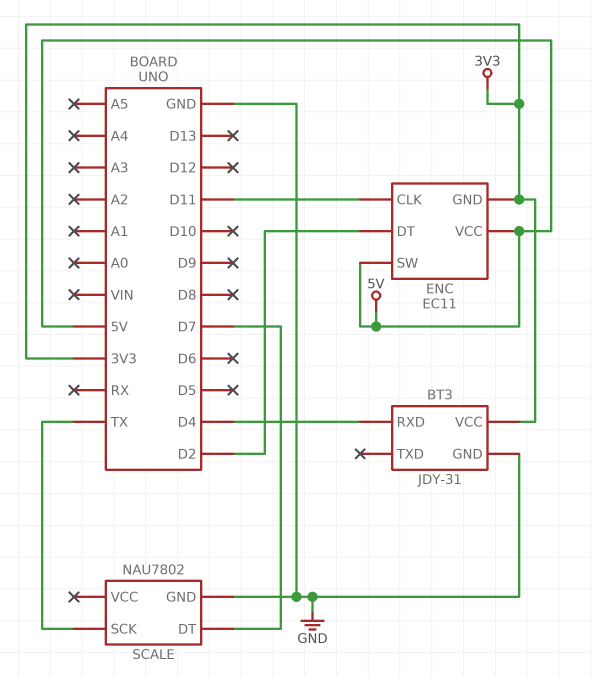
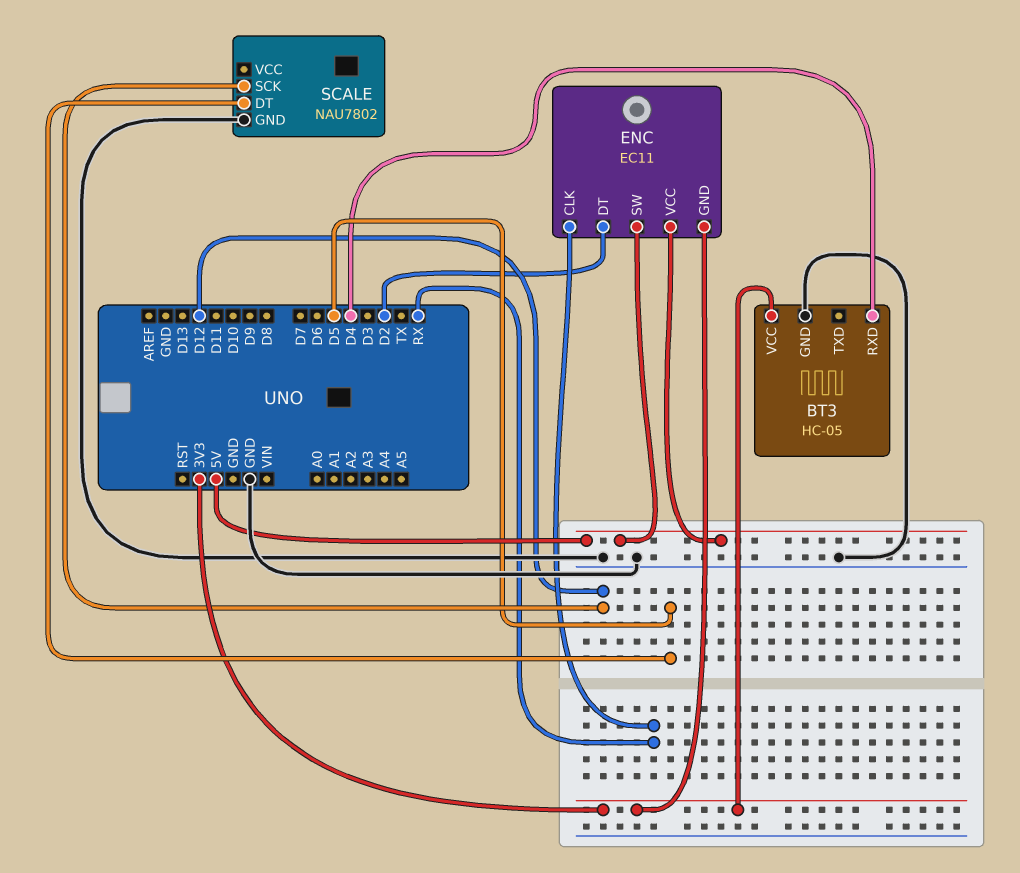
BT3: JDY-31 -> HC-05
ENC pin CLK: D11 -> RX
SCALE pin DT: D7 -> D5
SCALE pin SCK: TX -> D12

